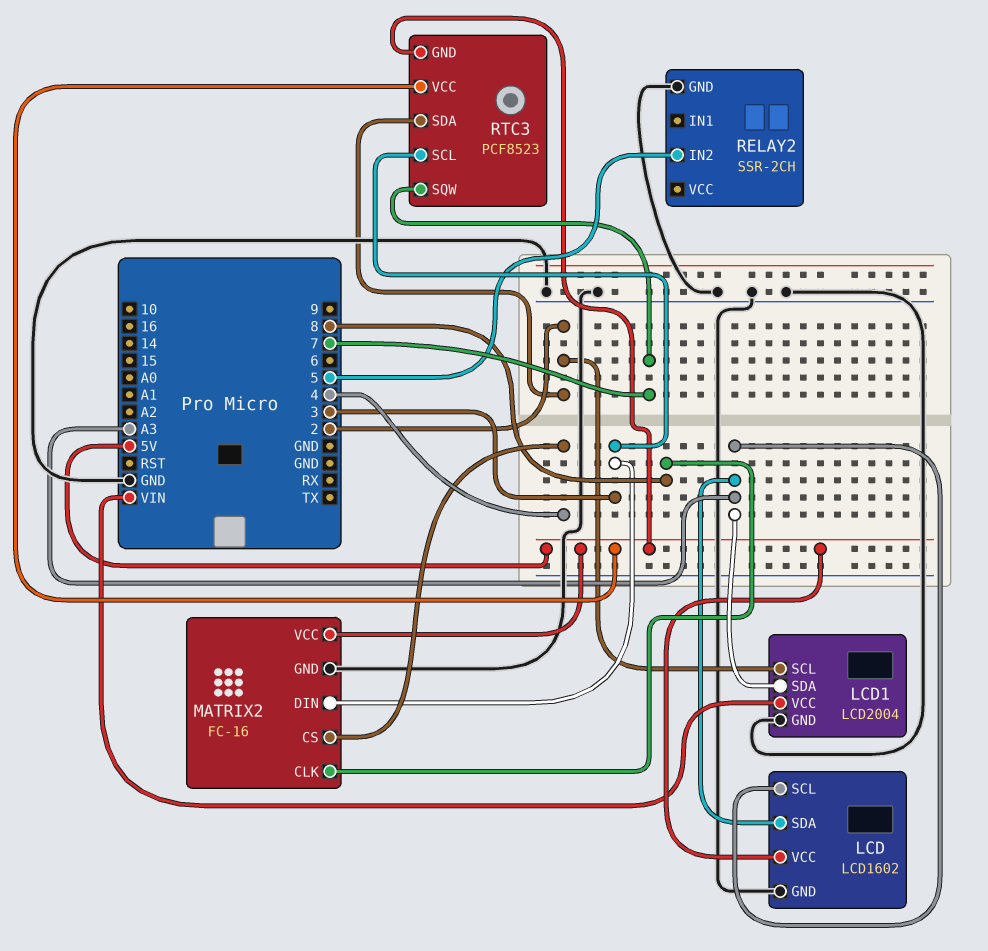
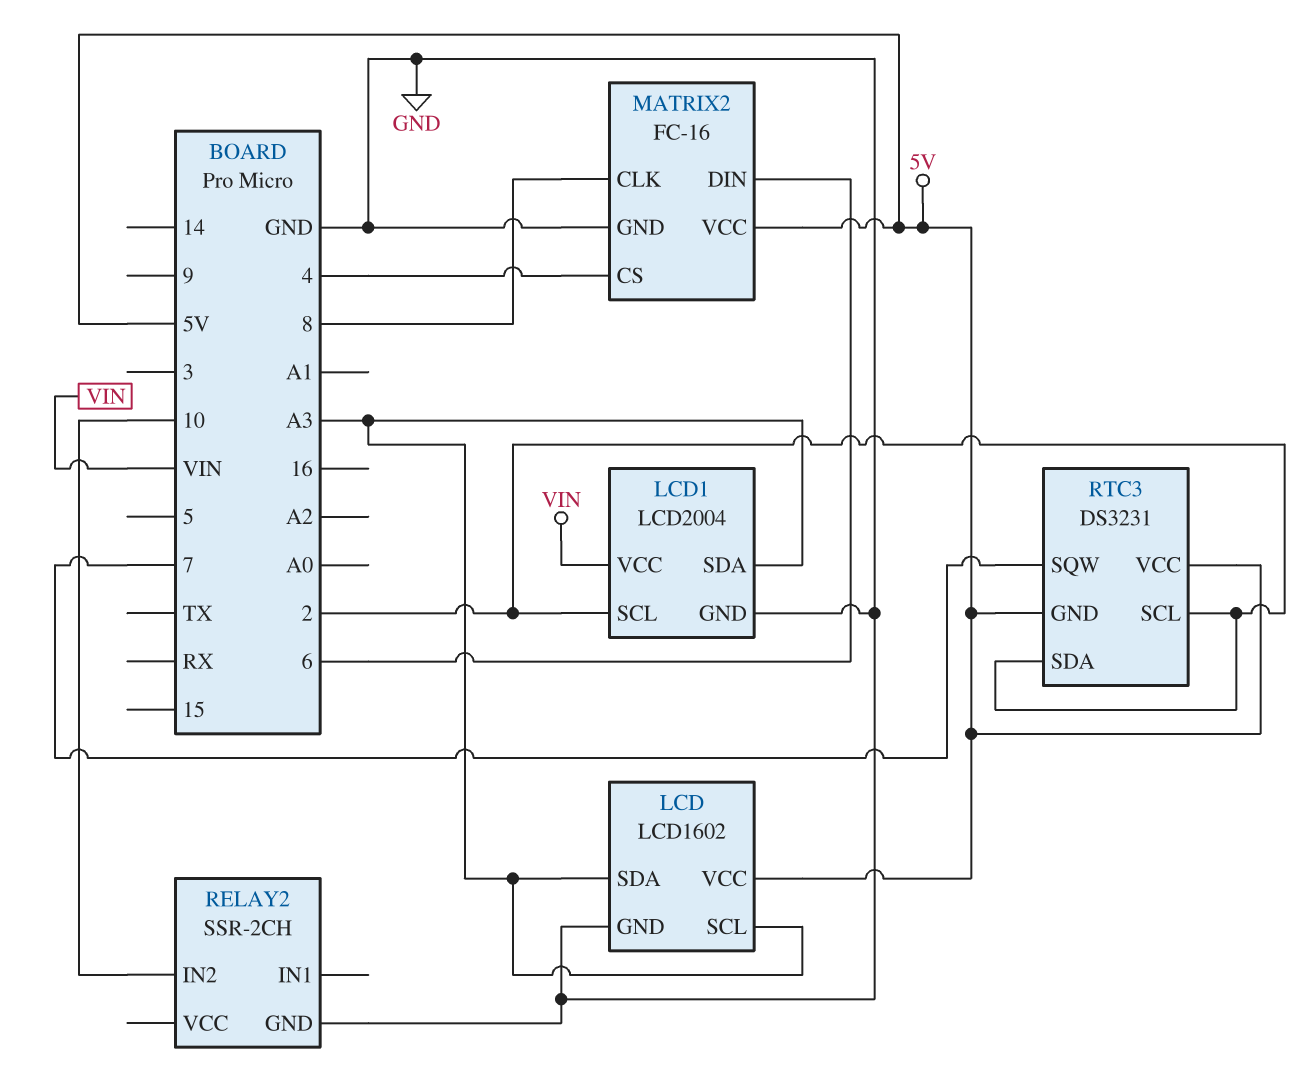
MATRIX2 pin DIN: 3 -> 6
RELAY2 pin IN2: 5 -> 10
RTC3: PCF8523 -> DS3231
RTC3 pin SCL: 3 -> 2

